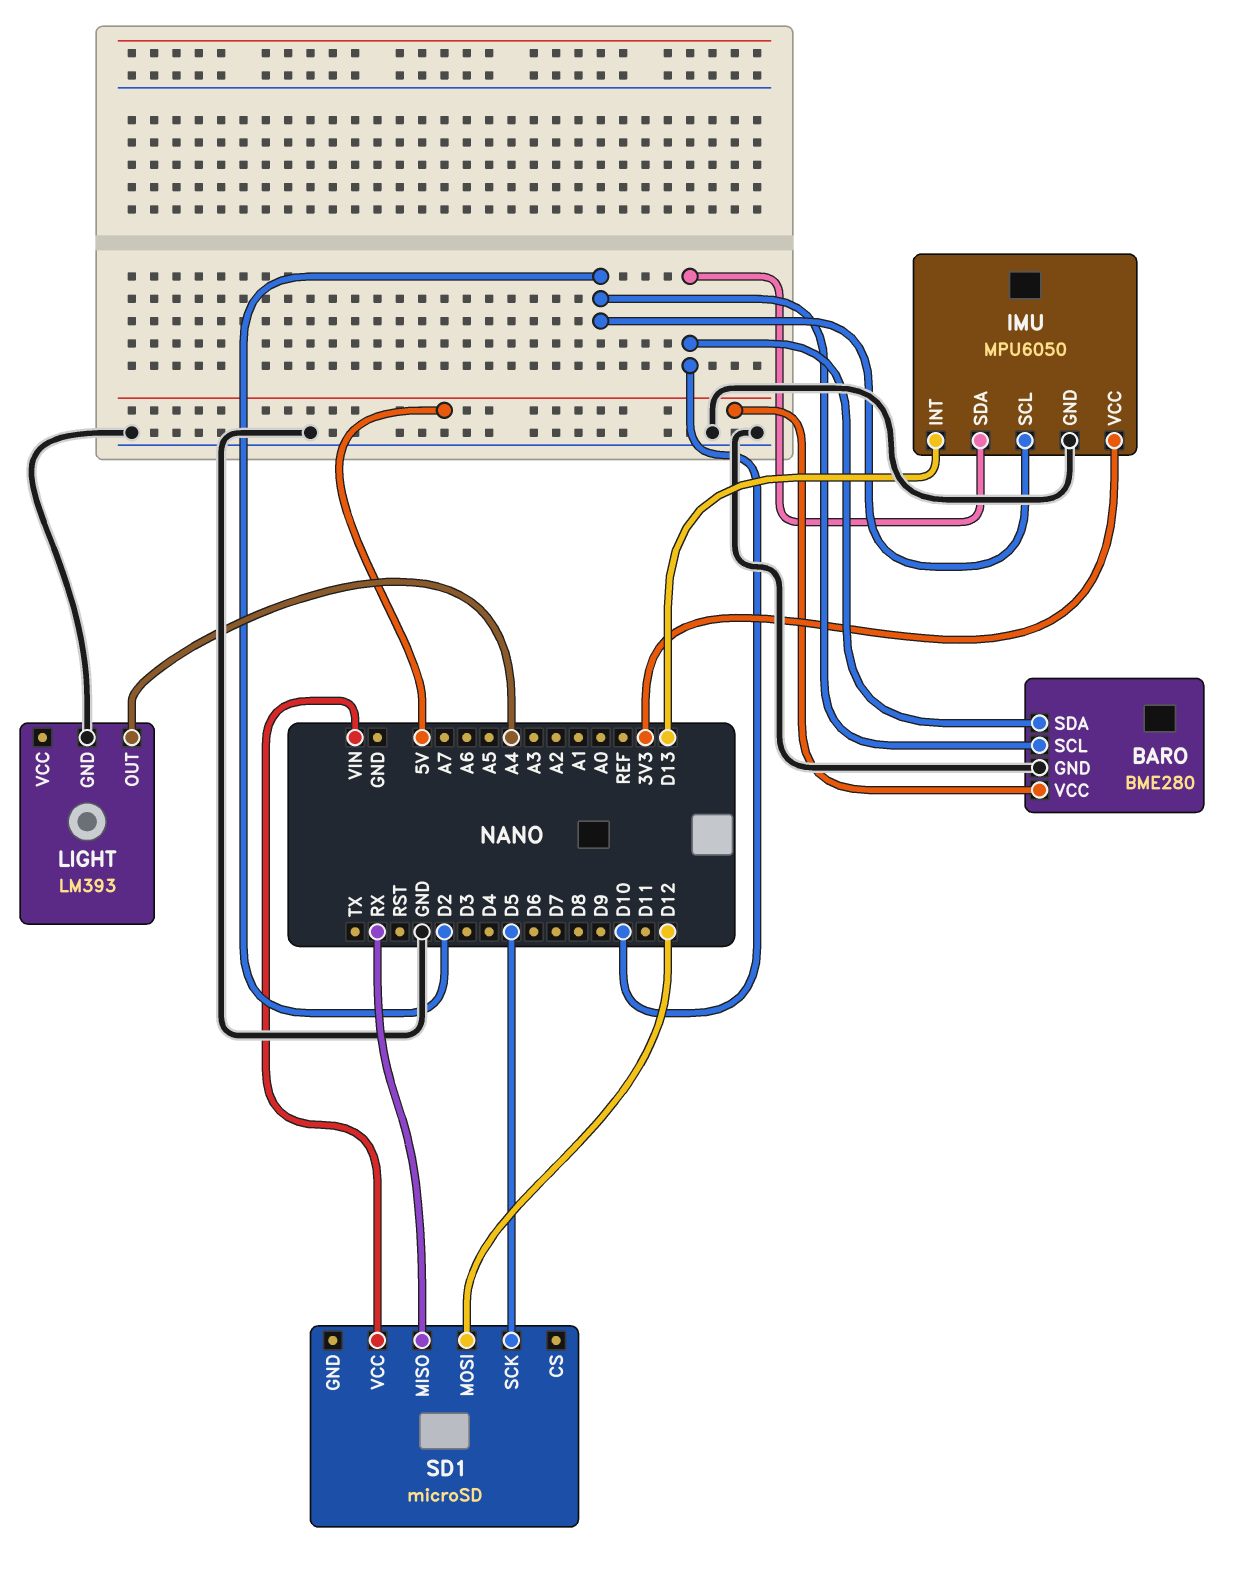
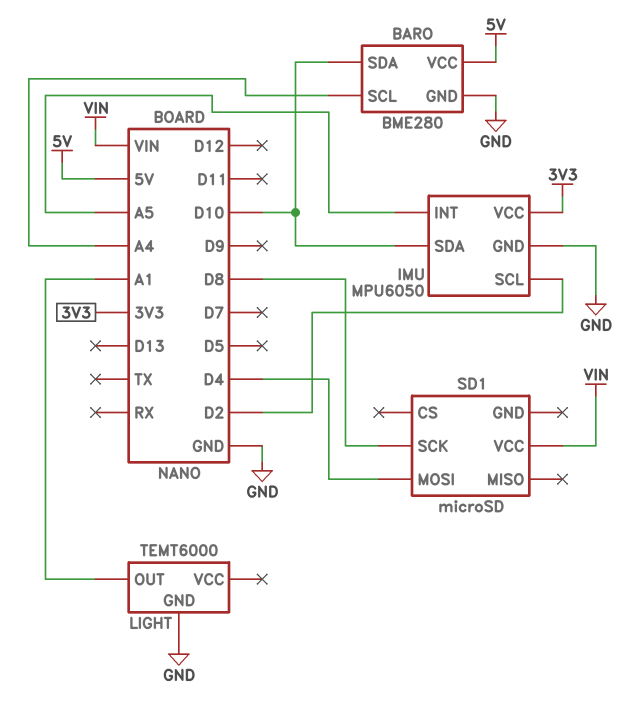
BARO pin SCL: D2 -> A4
IMU pin INT: D13 -> A5
LIGHT: LM393 -> TEMT6000
LIGHT pin OUT: A4 -> A1
SD1 pin MISO: RX -> none
SD1 pin MOSI: D12 -> D4
SD1 pin SCK: D5 -> D8

